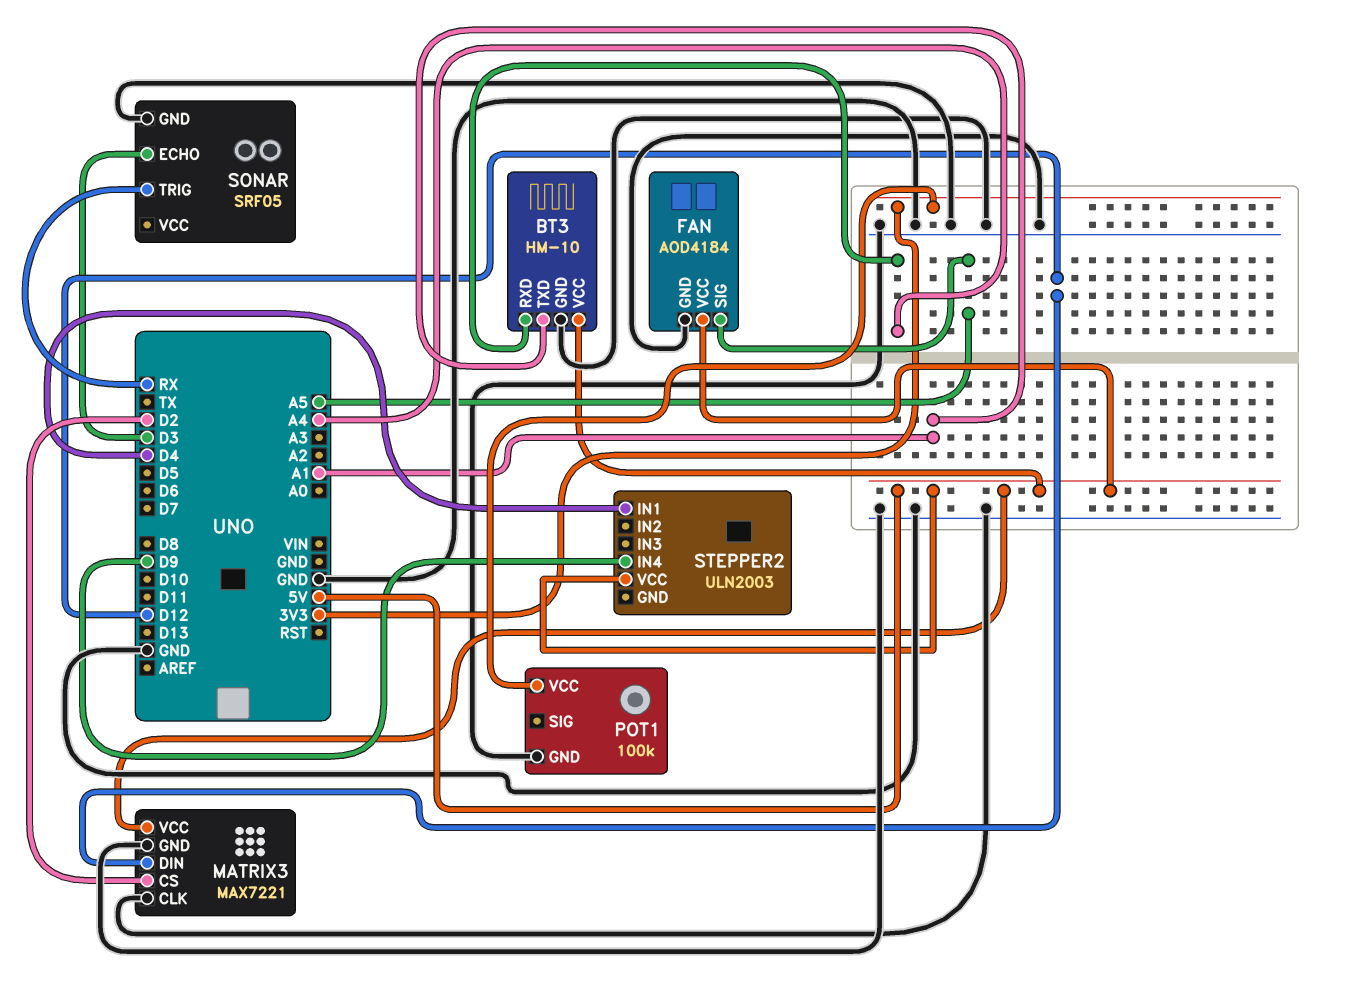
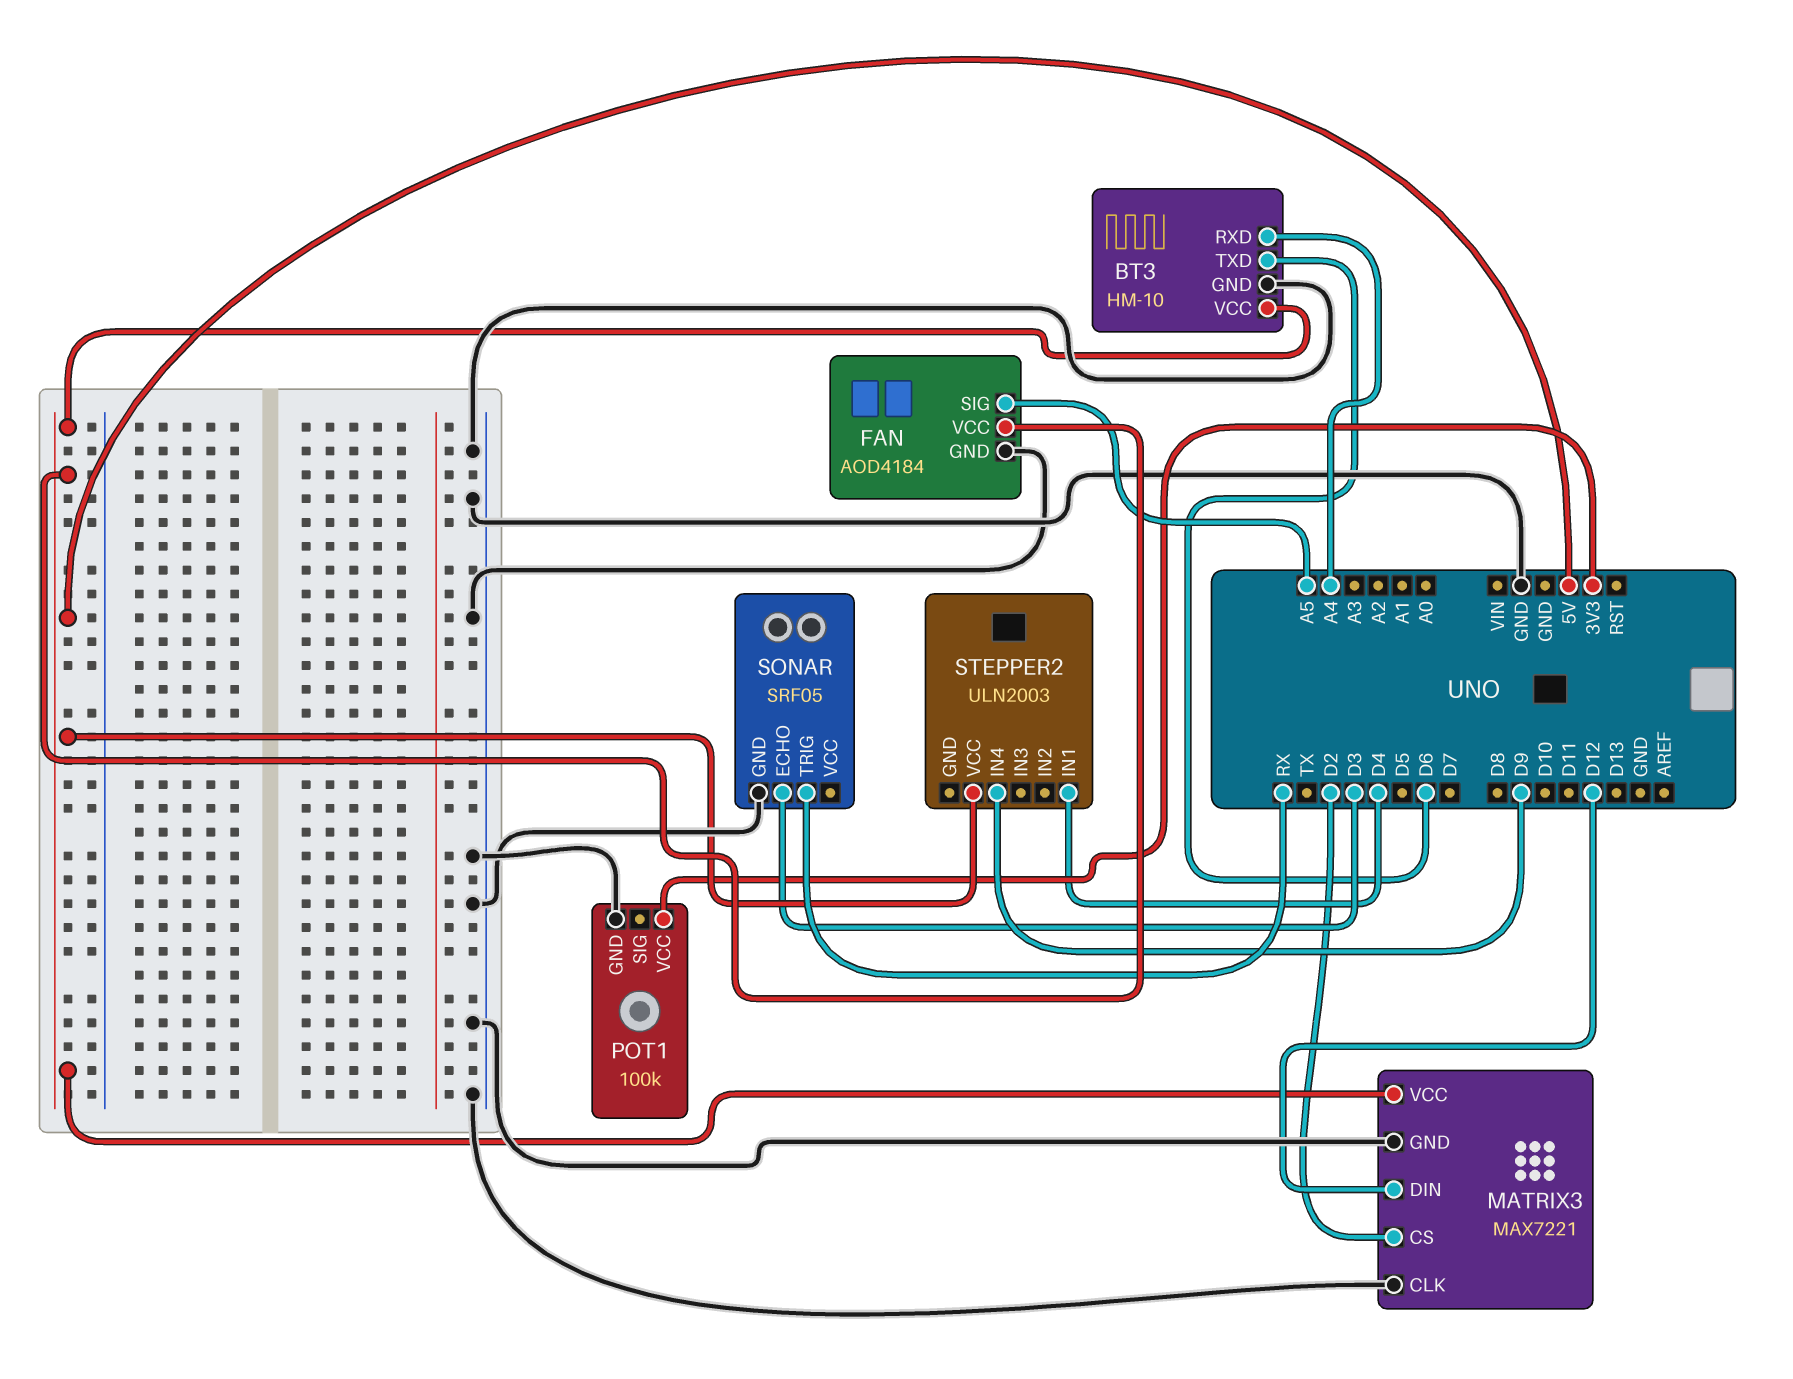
BT3 pin TXD: A1 -> D6

